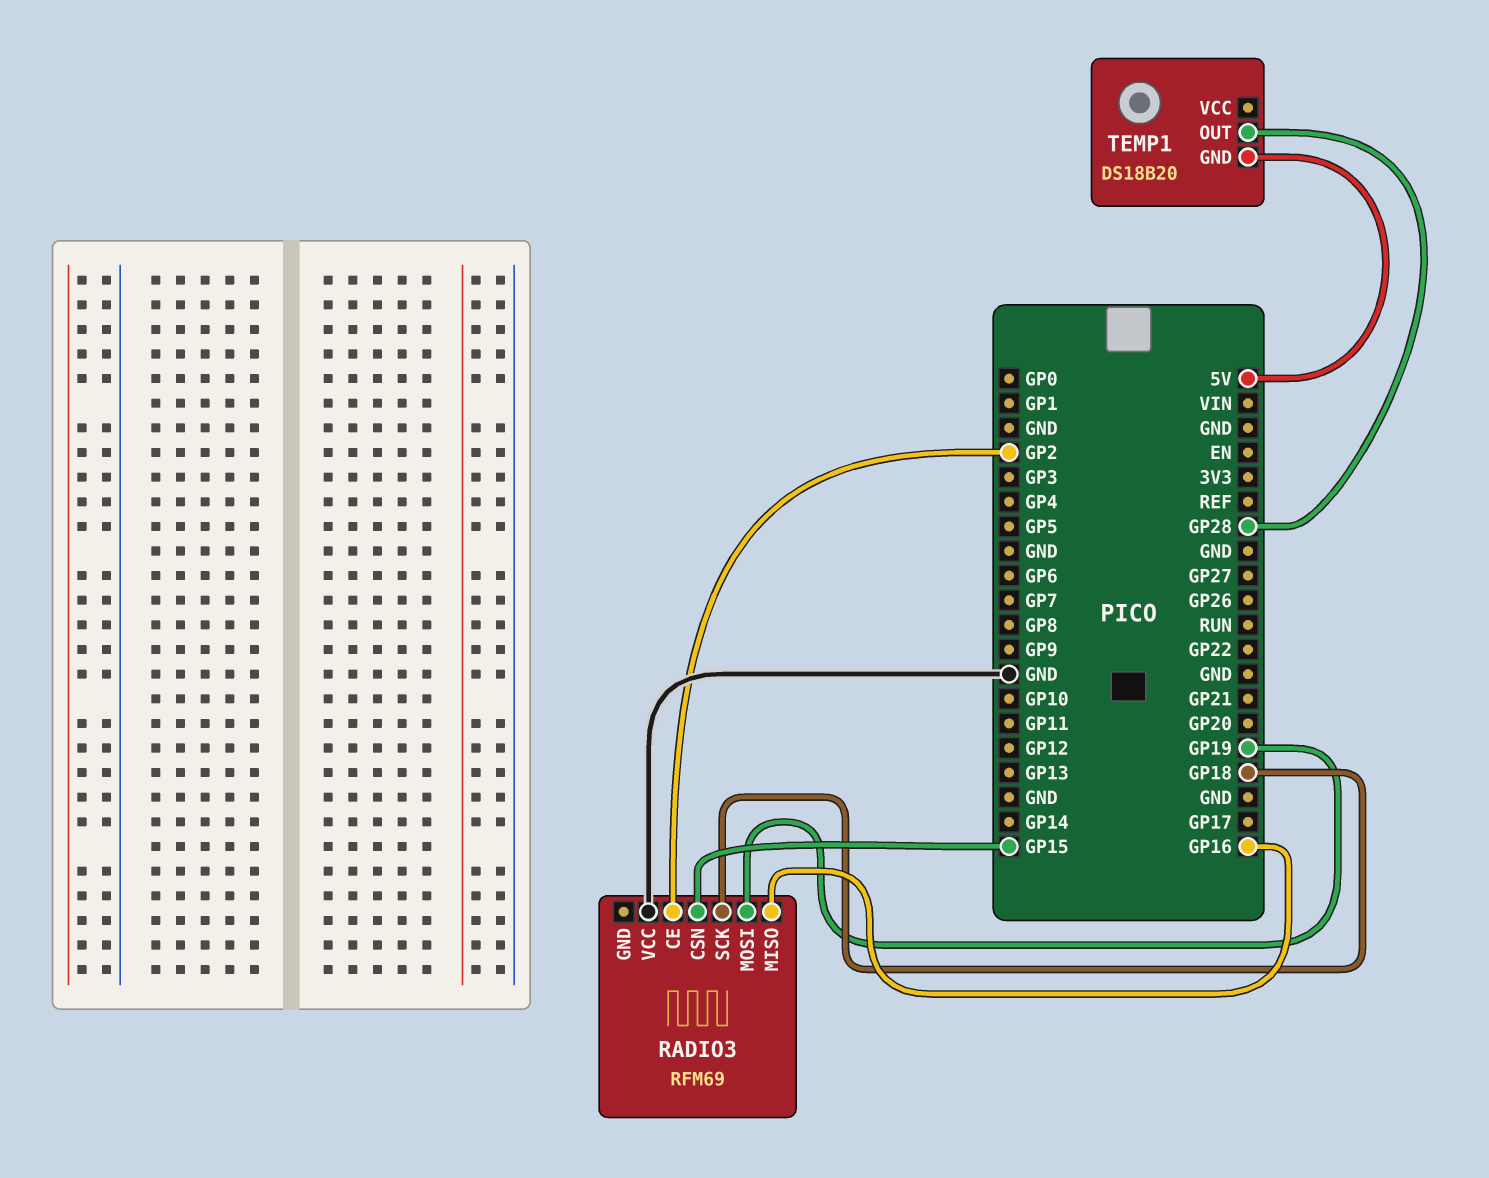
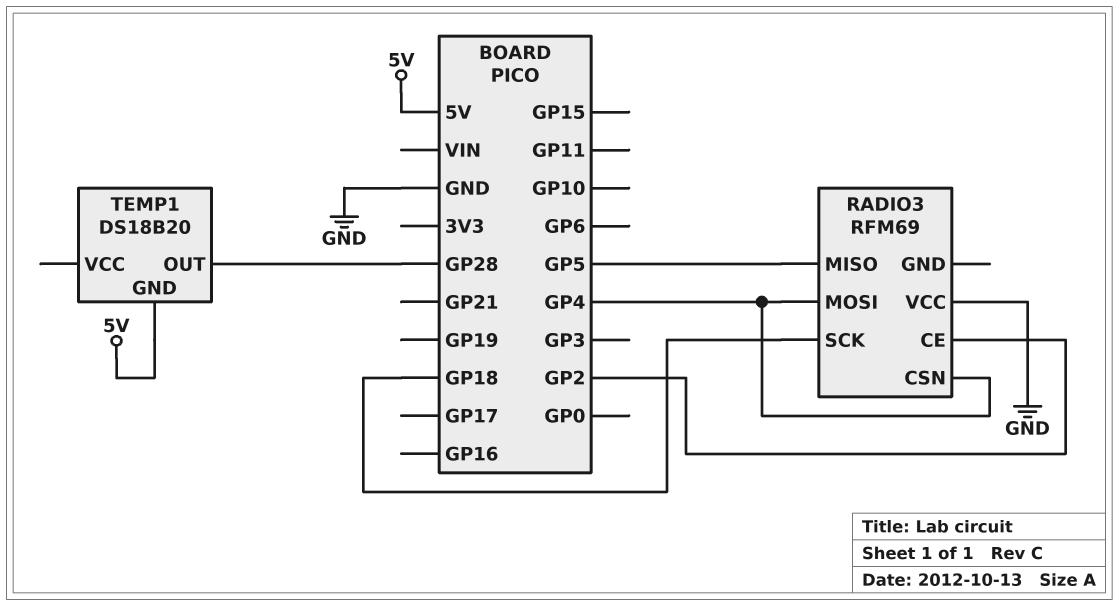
RADIO3 pin CSN: GP15 -> GP4
RADIO3 pin MISO: GP16 -> GP5
RADIO3 pin MOSI: GP19 -> GP4

